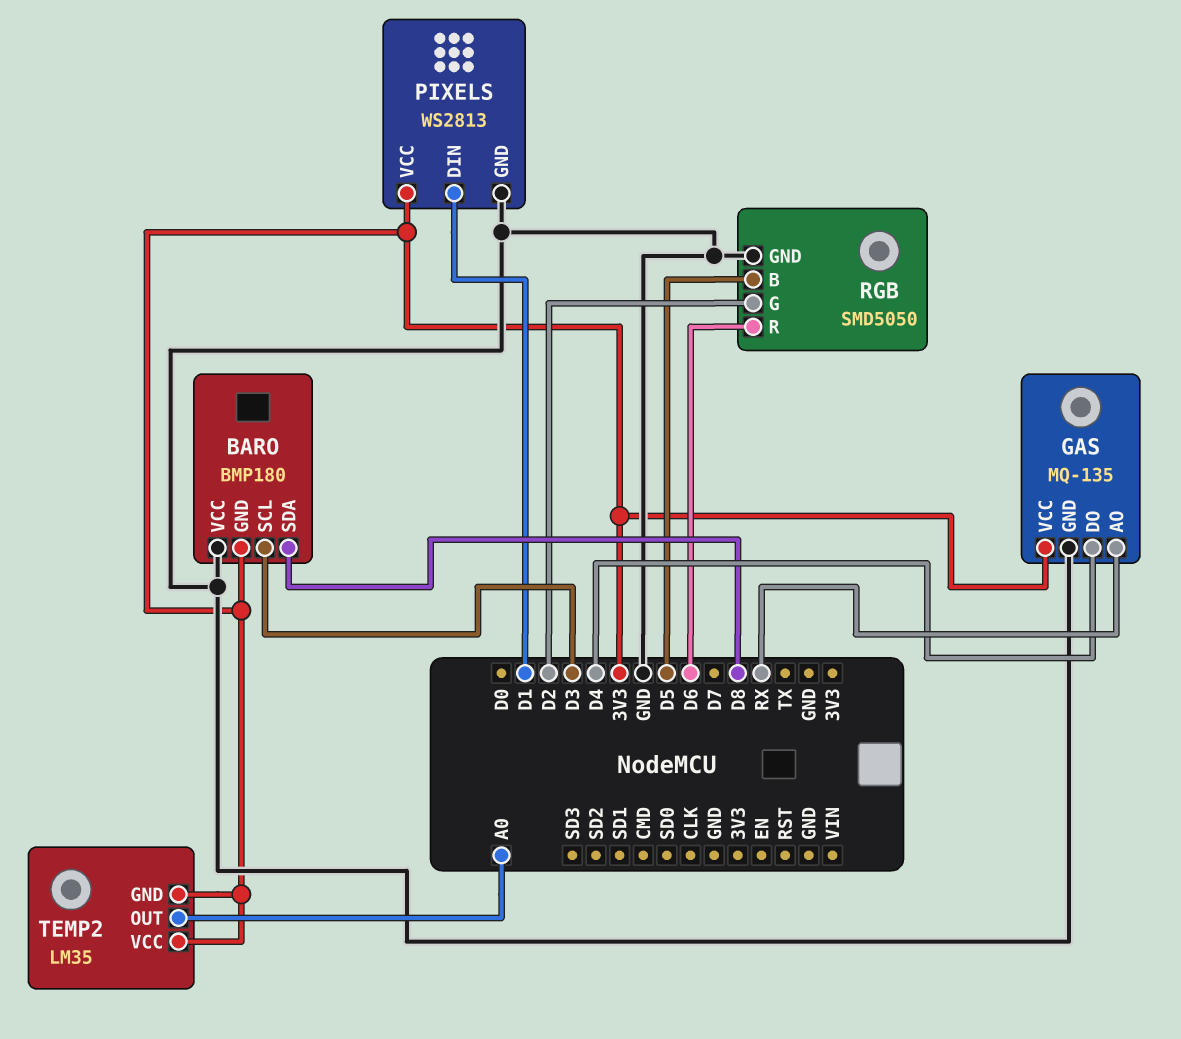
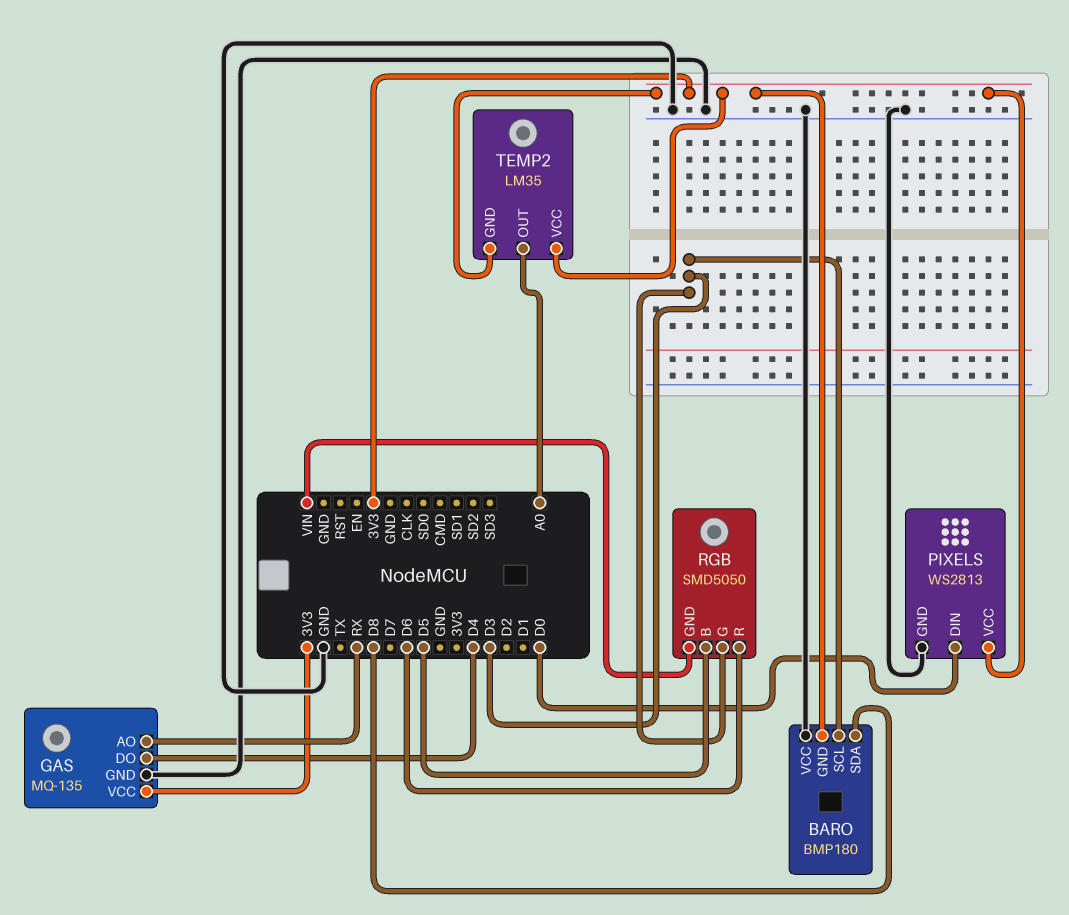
PIXELS pin DIN: D1 -> D0
RGB pin G: D2 -> D3
RGB pin GND: GND -> VIN

